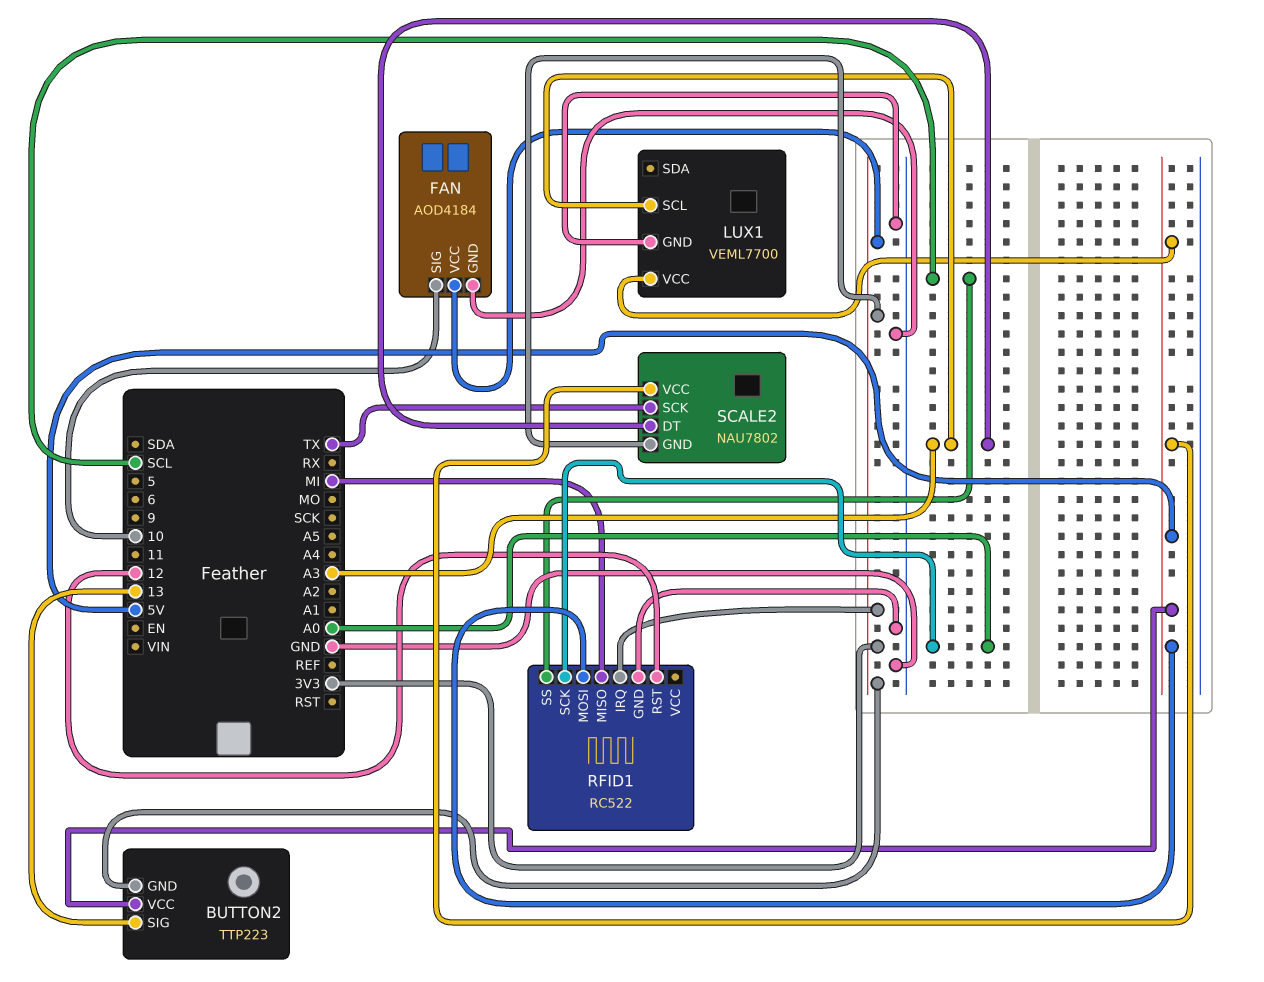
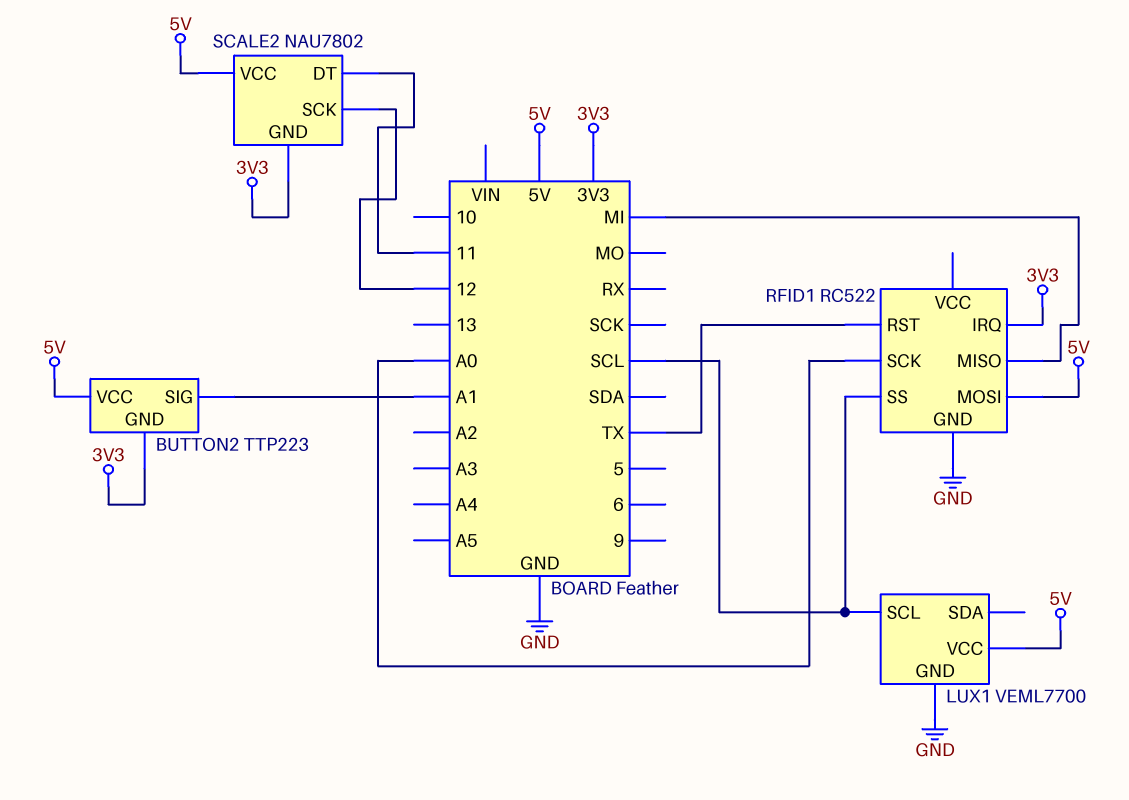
BUTTON2 pin SIG: 13 -> A1
FAN: AOD4184 -> none
FAN pin GND: GND -> none
FAN pin SIG: 10 -> none
FAN pin VCC: 3V3 -> none
LUX1 pin SCL: A3 -> SCL
RFID1 pin RST: 12 -> TX
SCALE2 pin DT: A3 -> 11
SCALE2 pin SCK: TX -> 12

